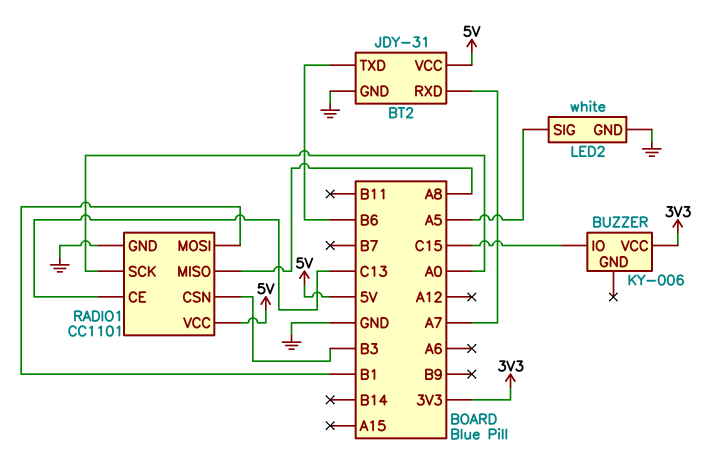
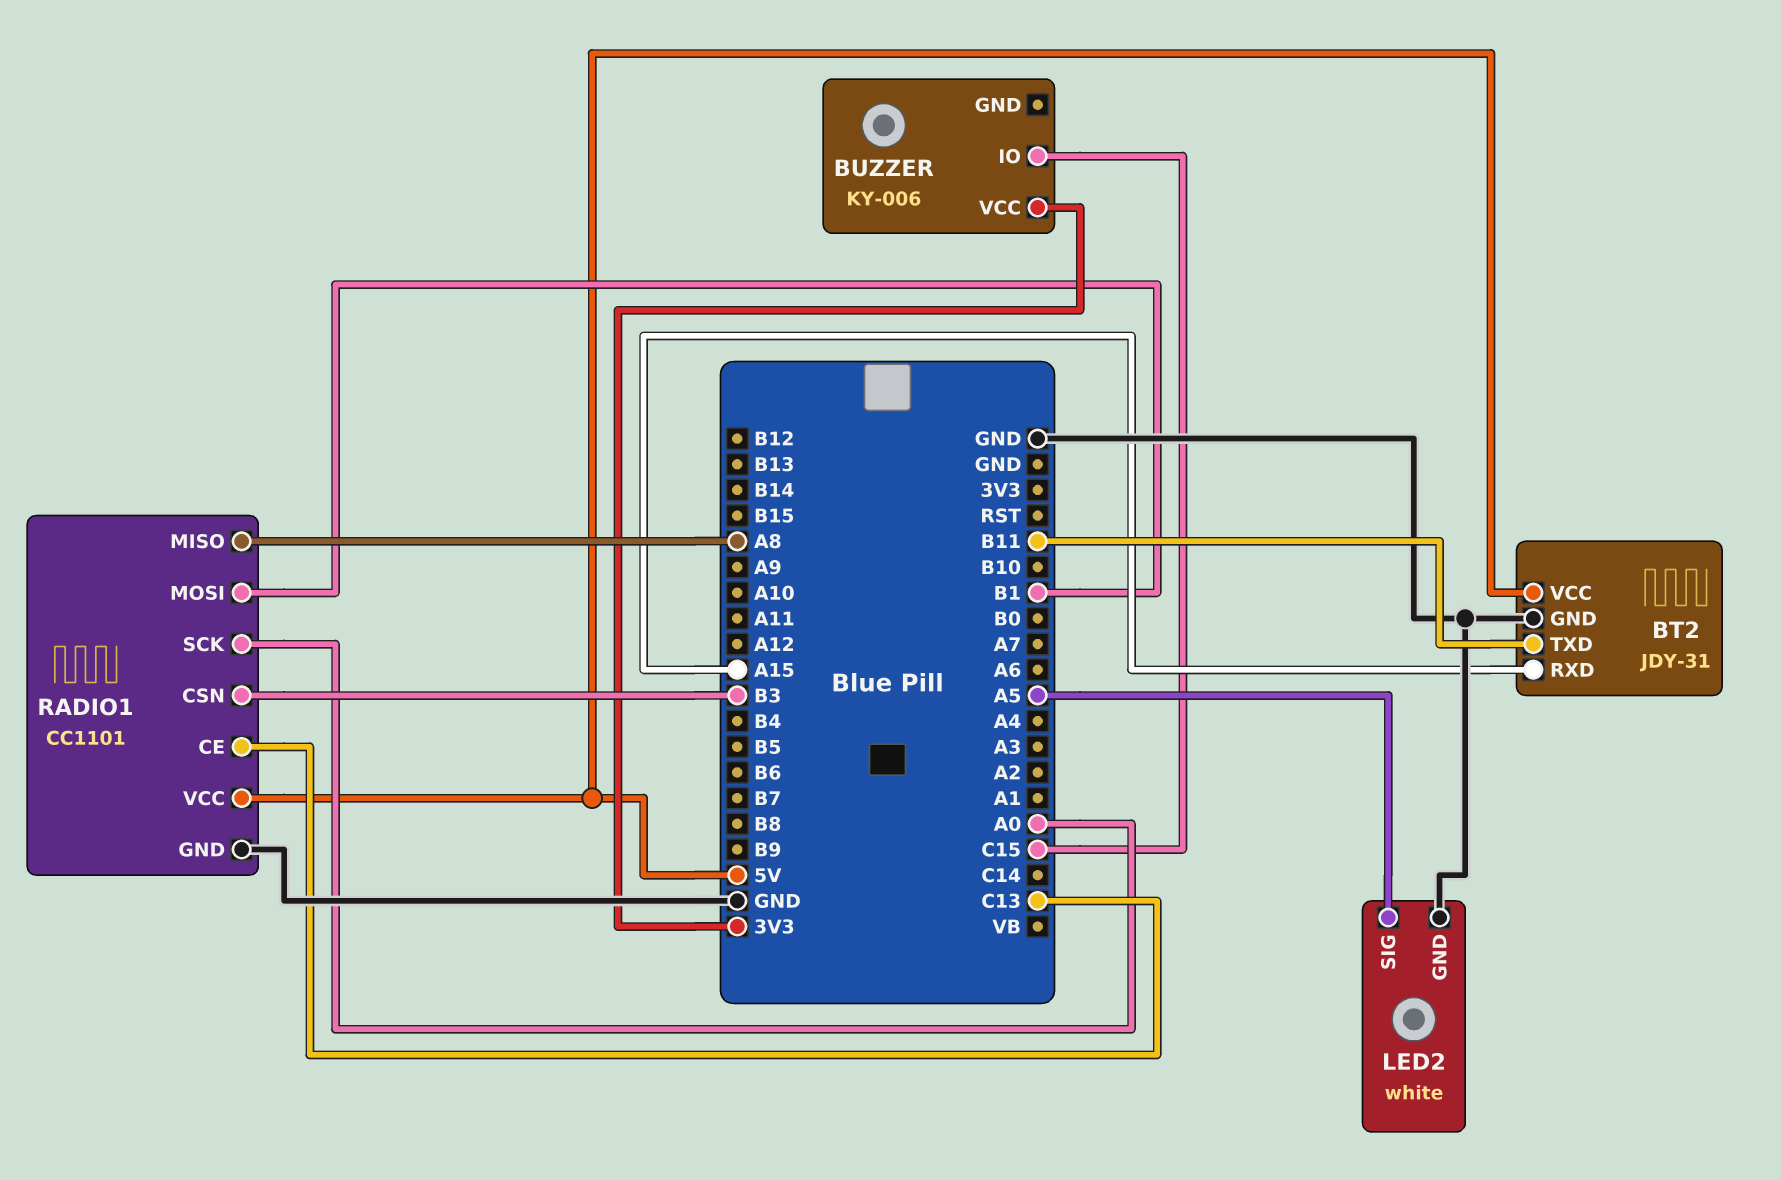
BT2 pin RXD: A7 -> A15
BT2 pin TXD: B6 -> B11

